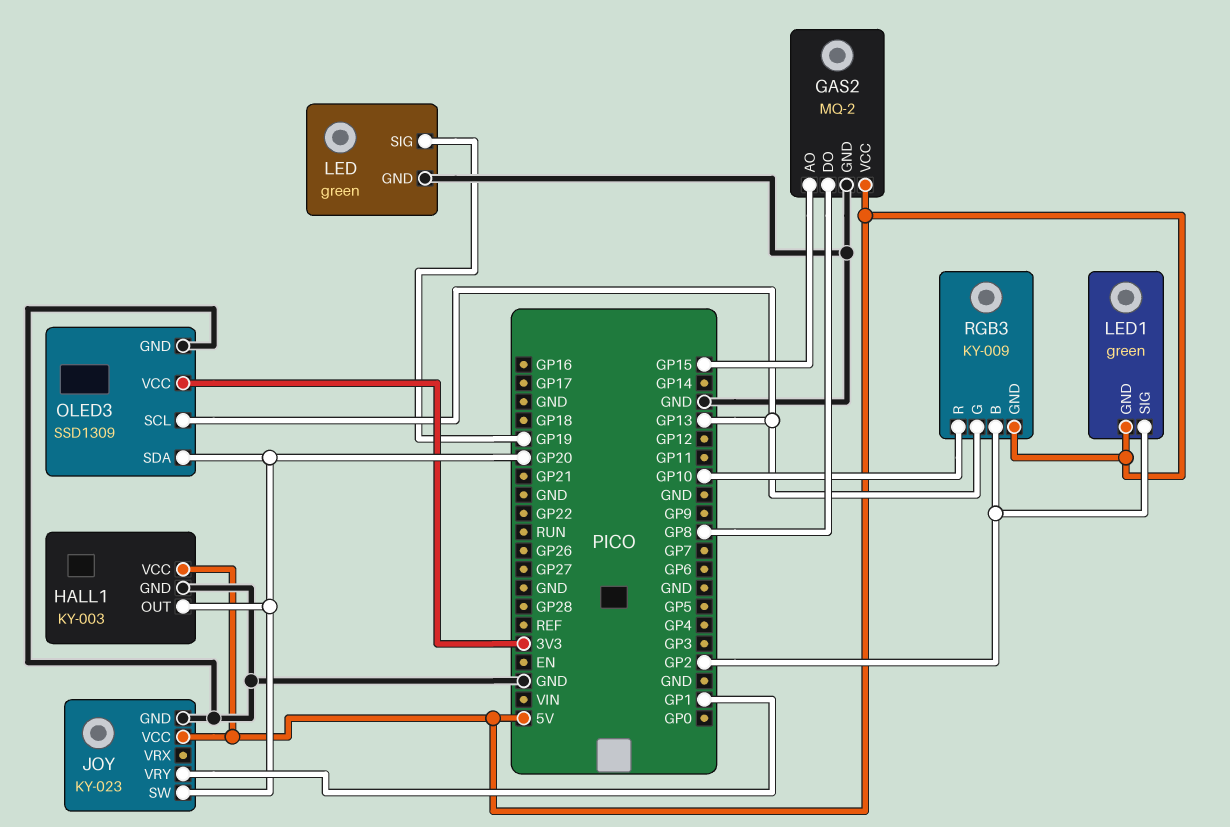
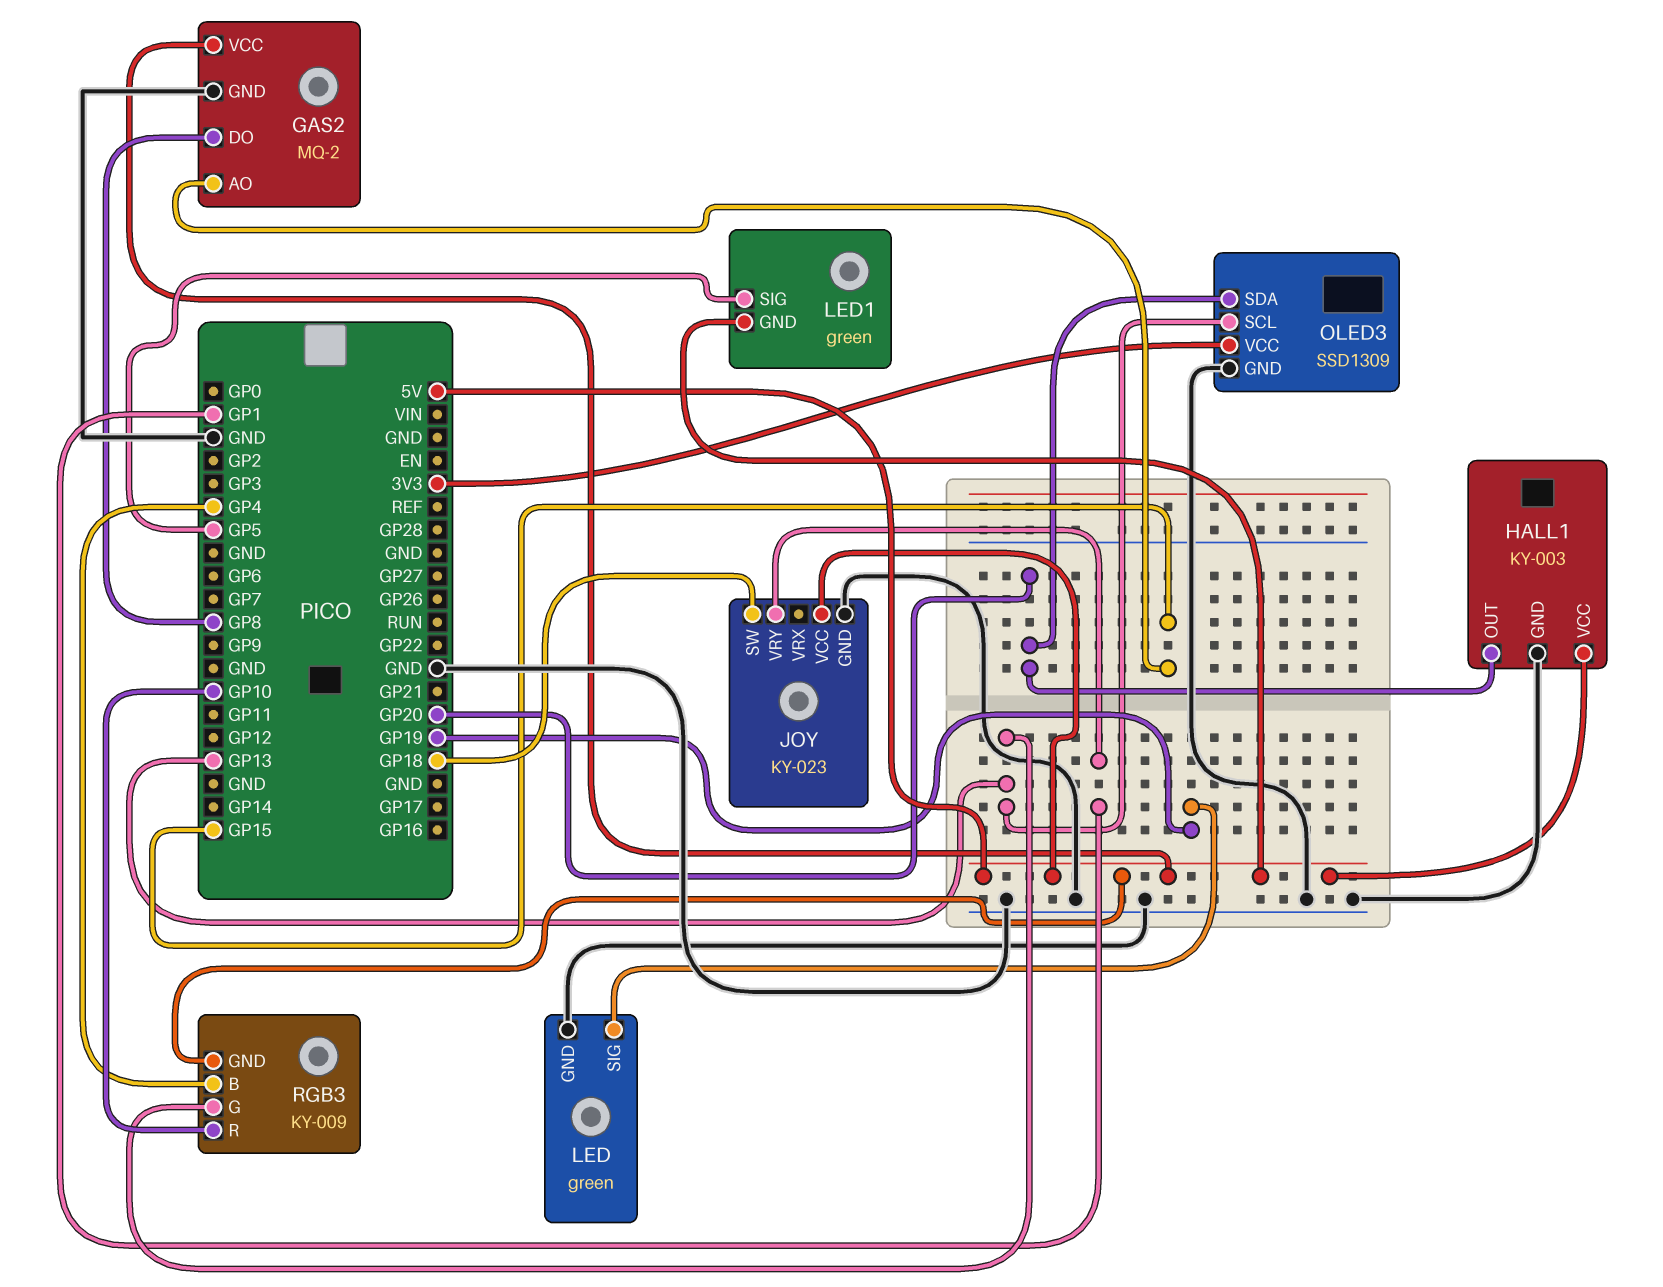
JOY pin SW: GP20 -> GP18
LED1 pin SIG: GP2 -> GP5
RGB3 pin B: GP2 -> GP4

